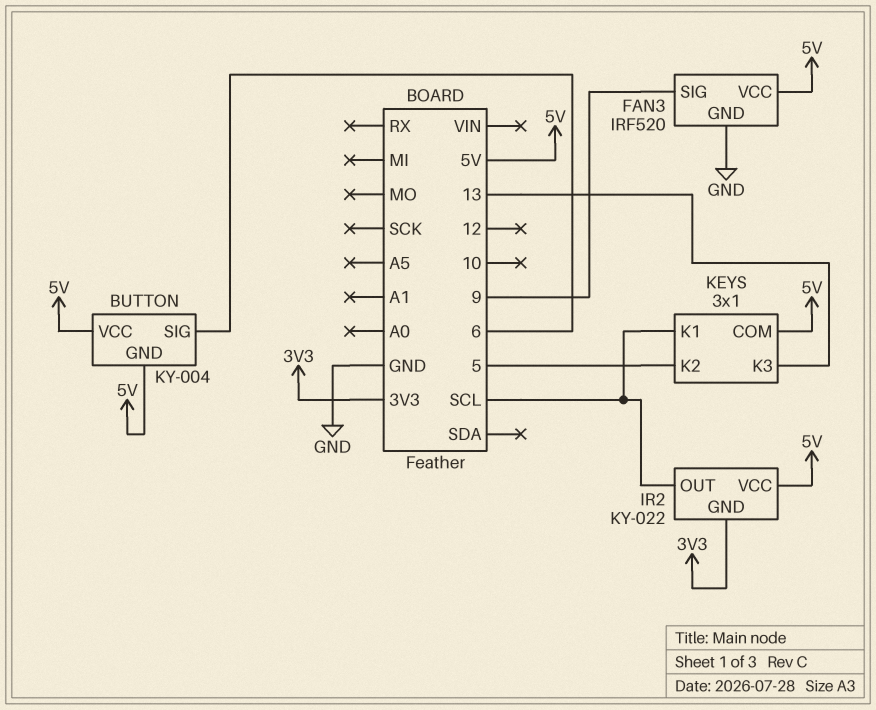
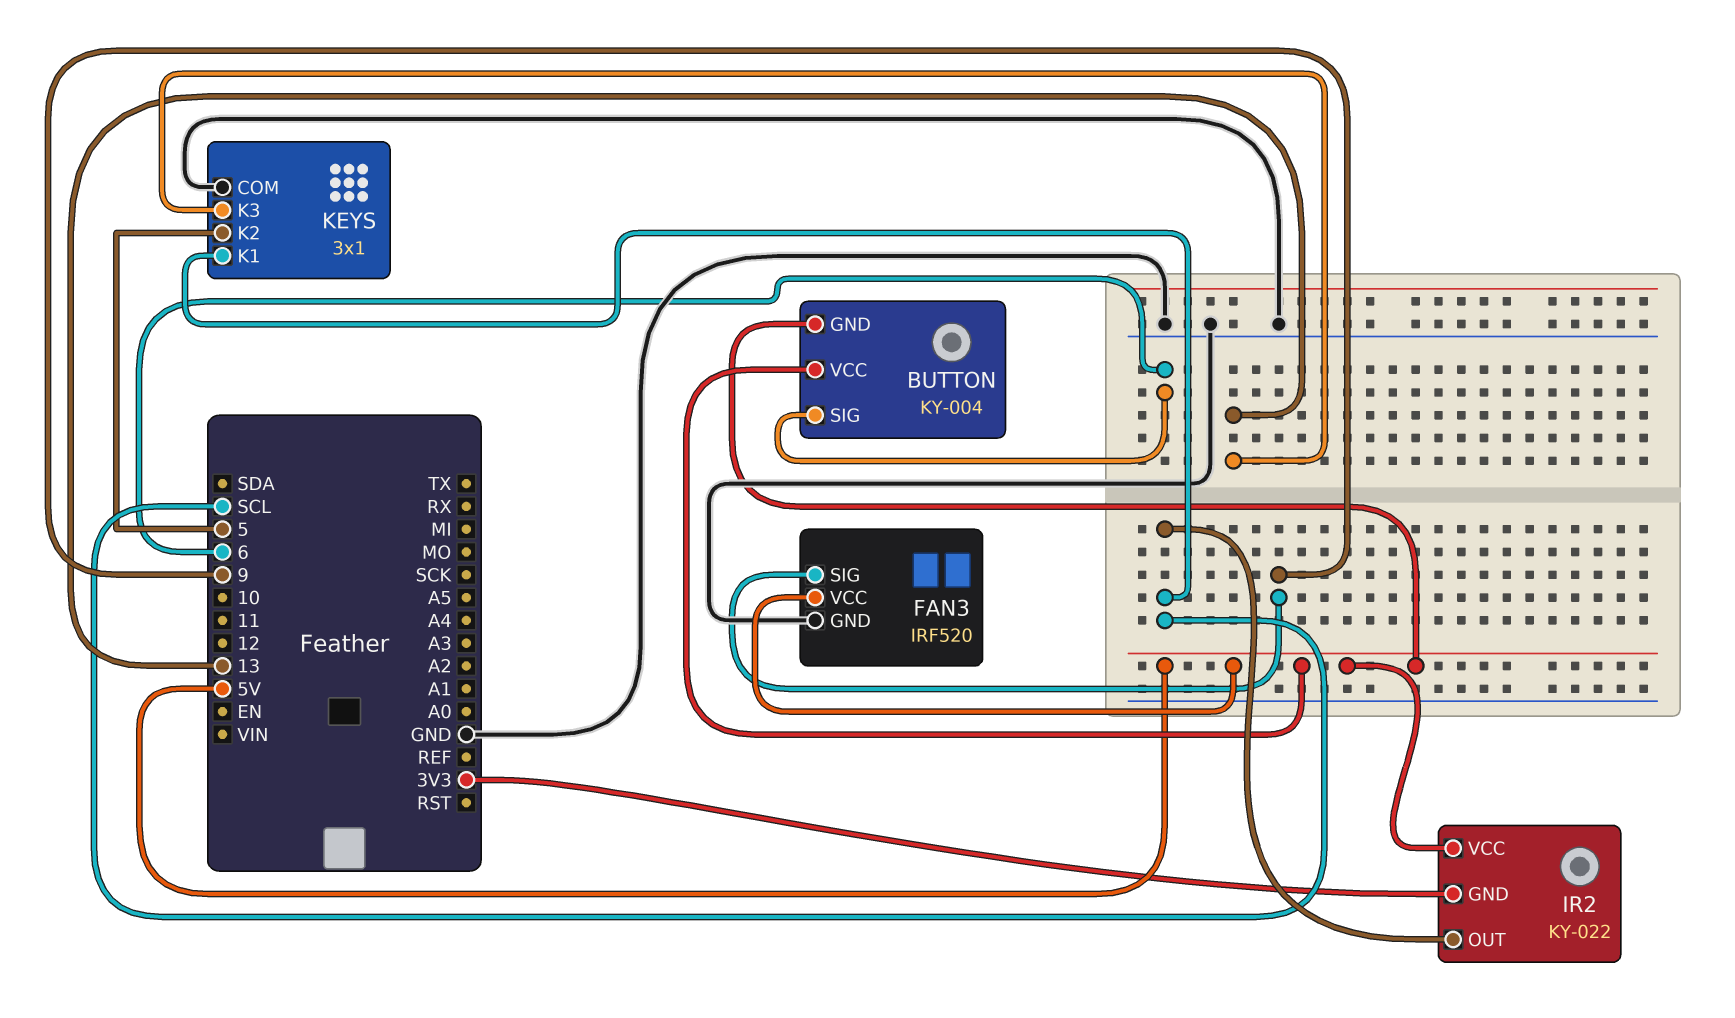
KEYS pin COM: 5V -> GND

